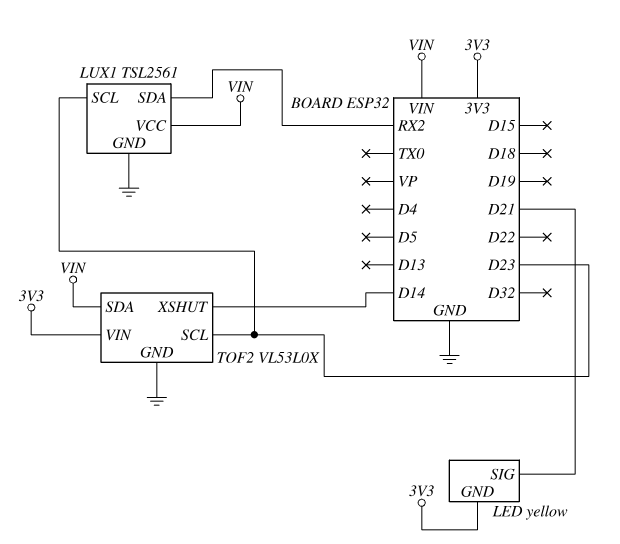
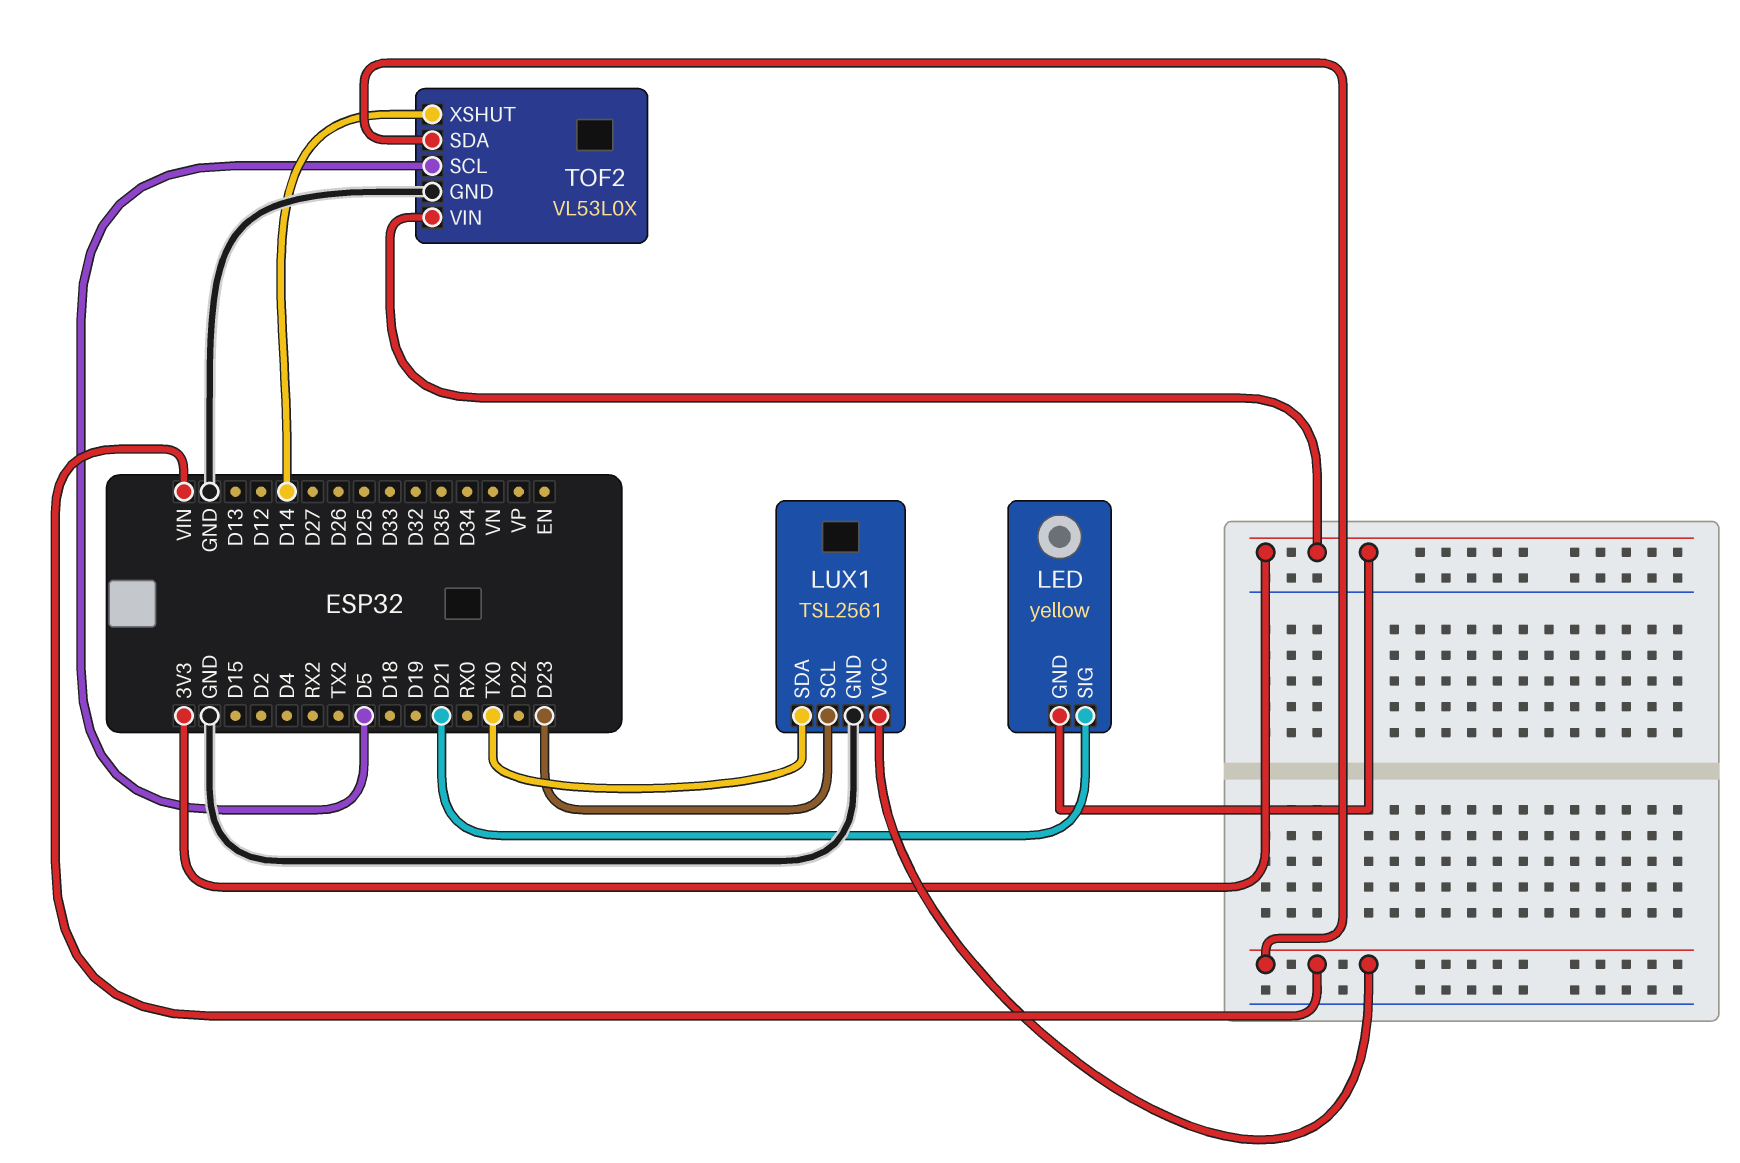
LUX1 pin SDA: RX2 -> TX0
TOF2 pin SCL: D23 -> D5

